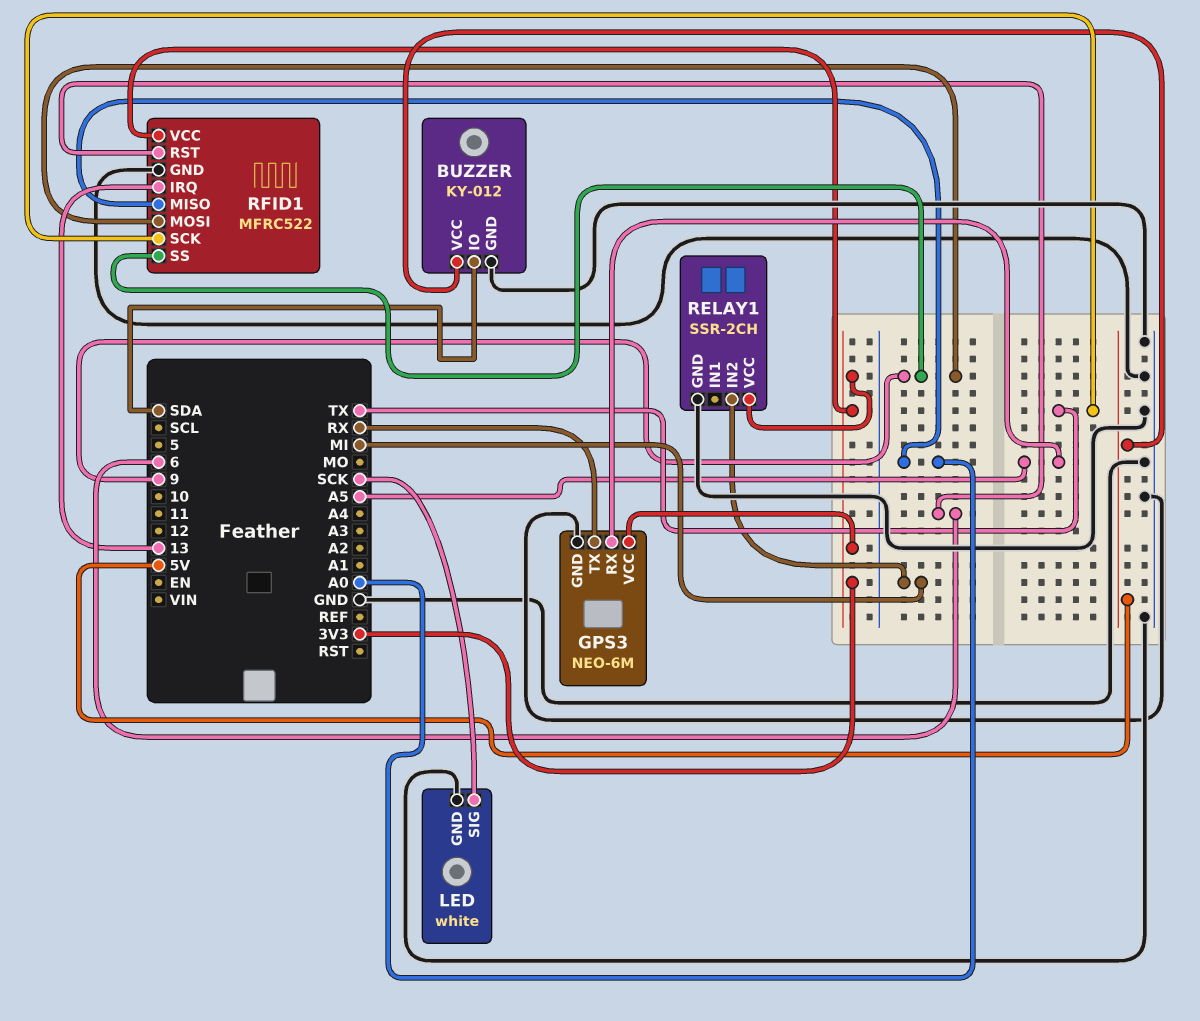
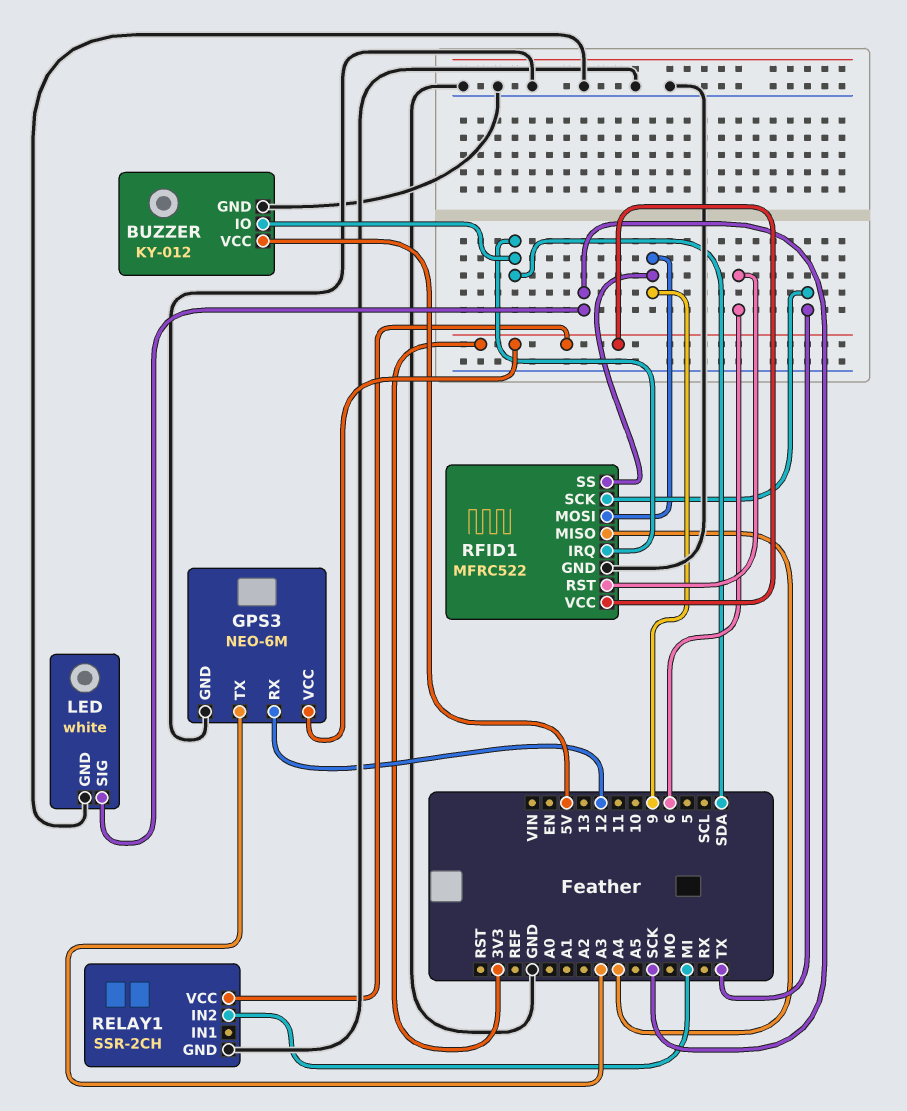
GPS3 pin RX: A5 -> 12
GPS3 pin TX: RX -> A3
RFID1 pin IRQ: 13 -> SDA
RFID1 pin MISO: A0 -> A4

